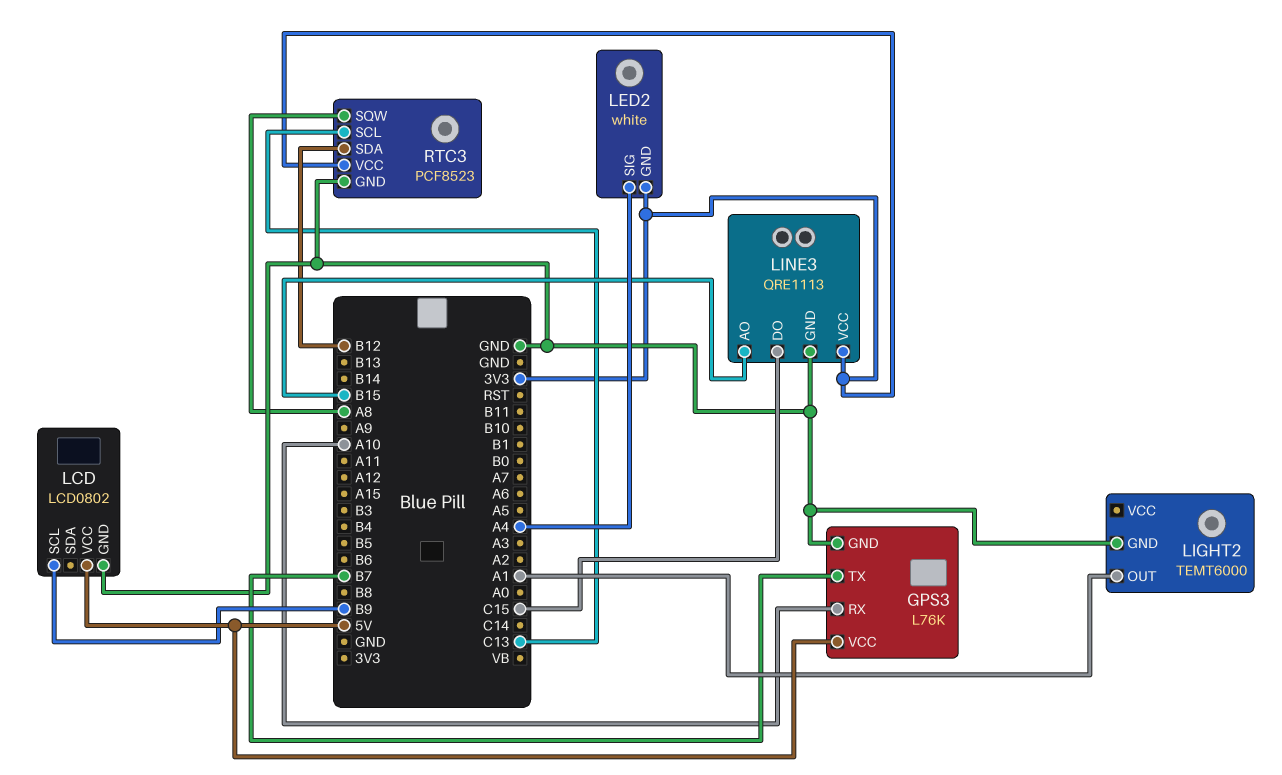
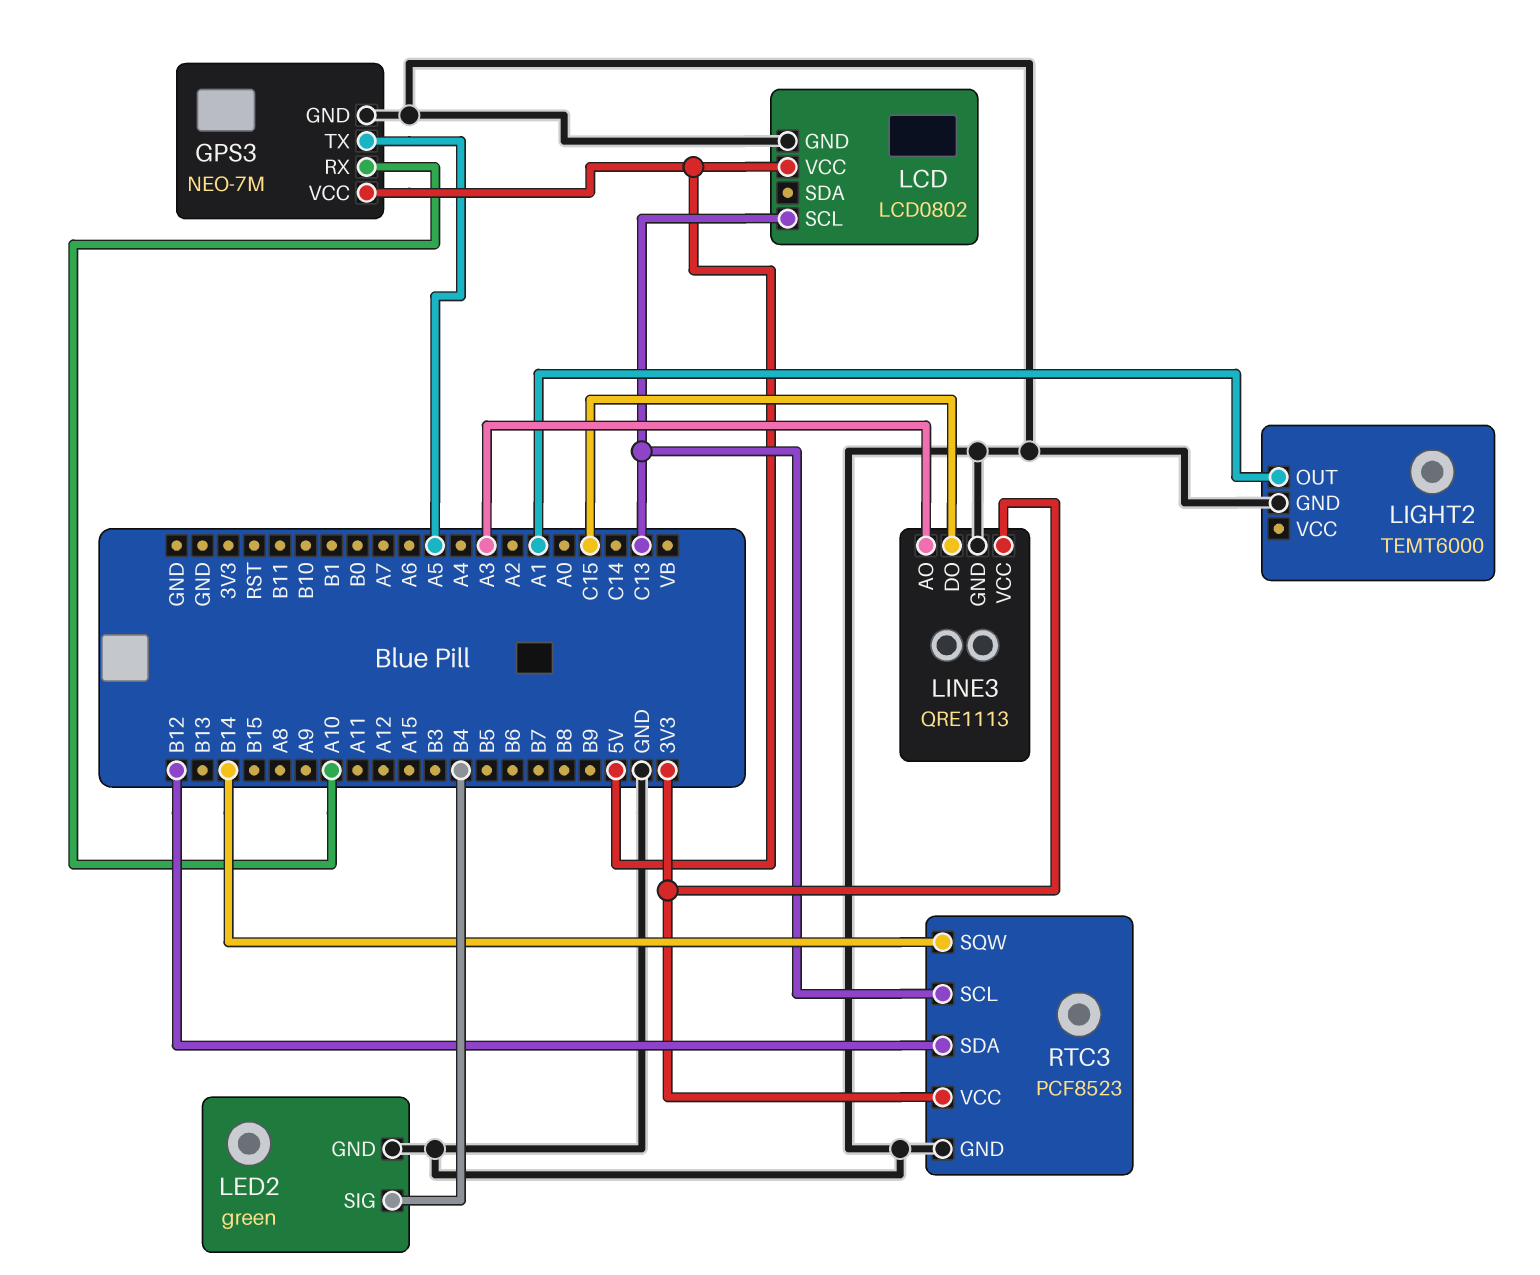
GPS3: L76K -> NEO-7M
GPS3 pin TX: B7 -> A5
LCD pin SCL: B9 -> C13
LED2: white -> green
LED2 pin GND: 3V3 -> GND
LED2 pin SIG: A4 -> B4
LINE3 pin AO: B15 -> A3
RTC3 pin SQW: A8 -> B14

